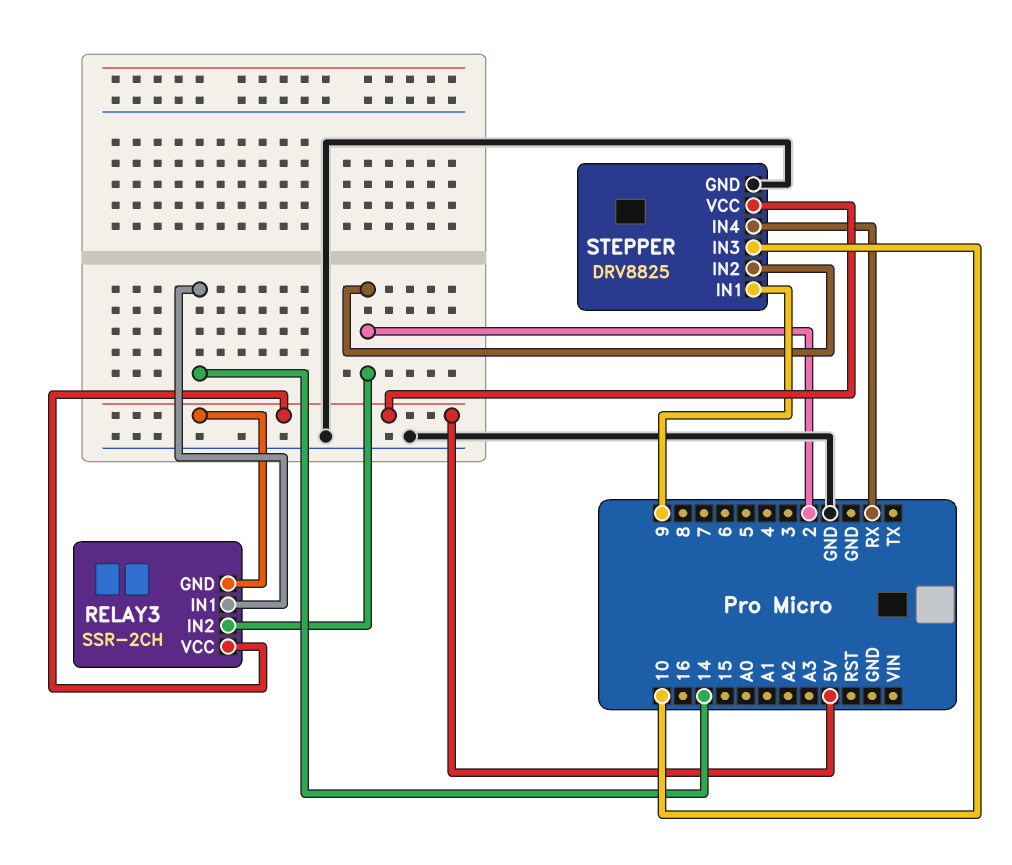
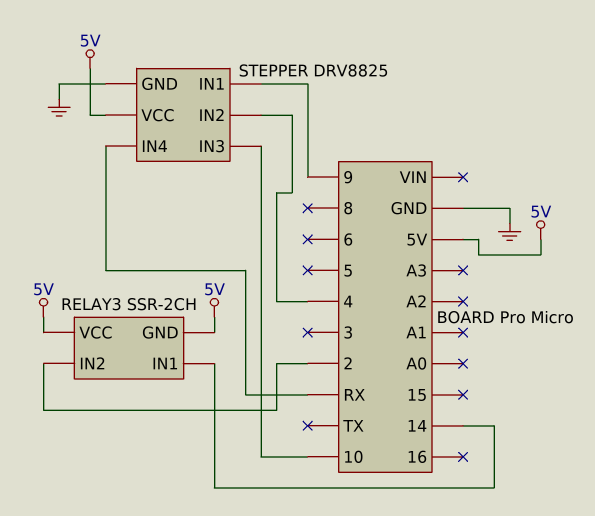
STEPPER pin IN2: 2 -> 4

